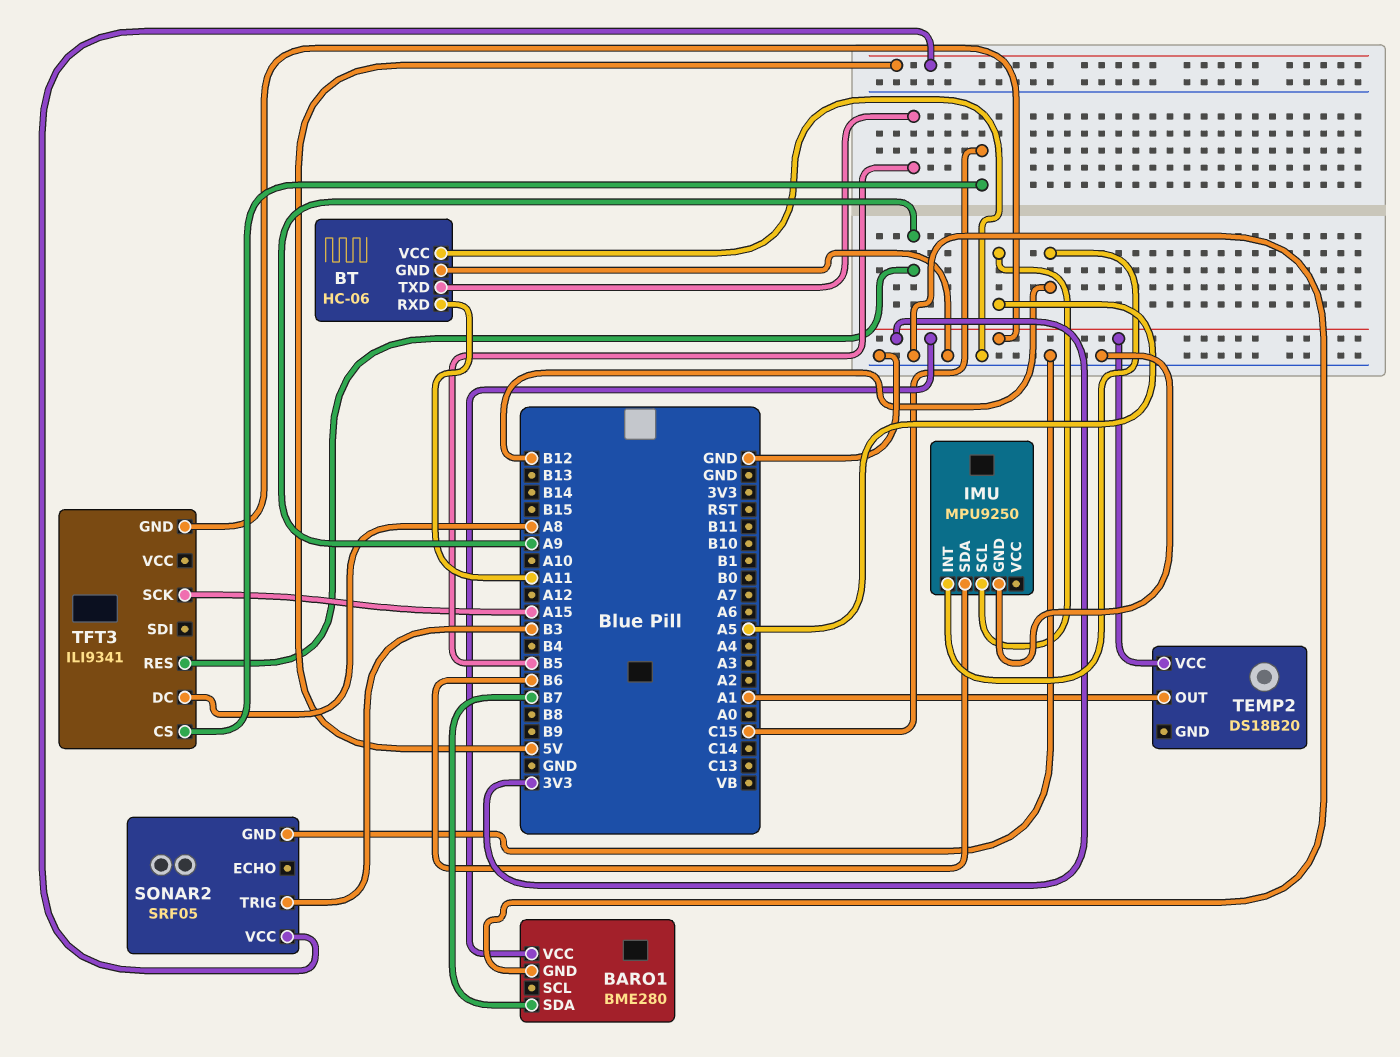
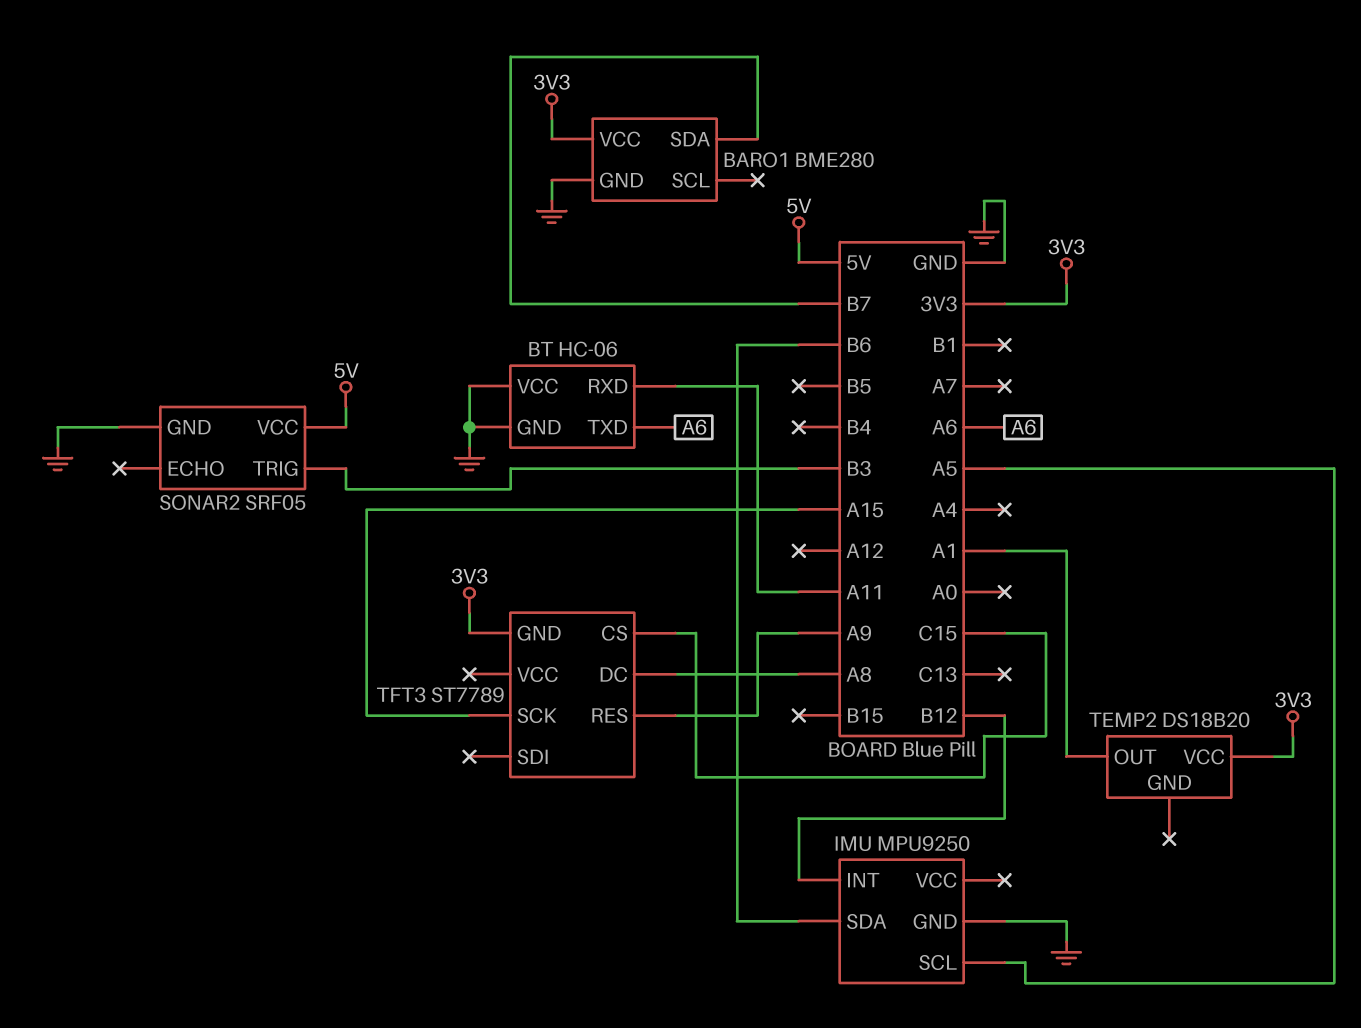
BT pin TXD: B5 -> A6
TFT3: ILI9341 -> ST7789

